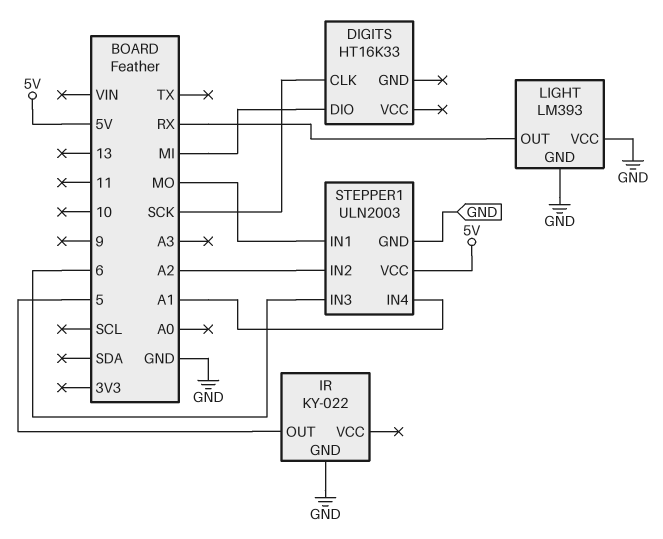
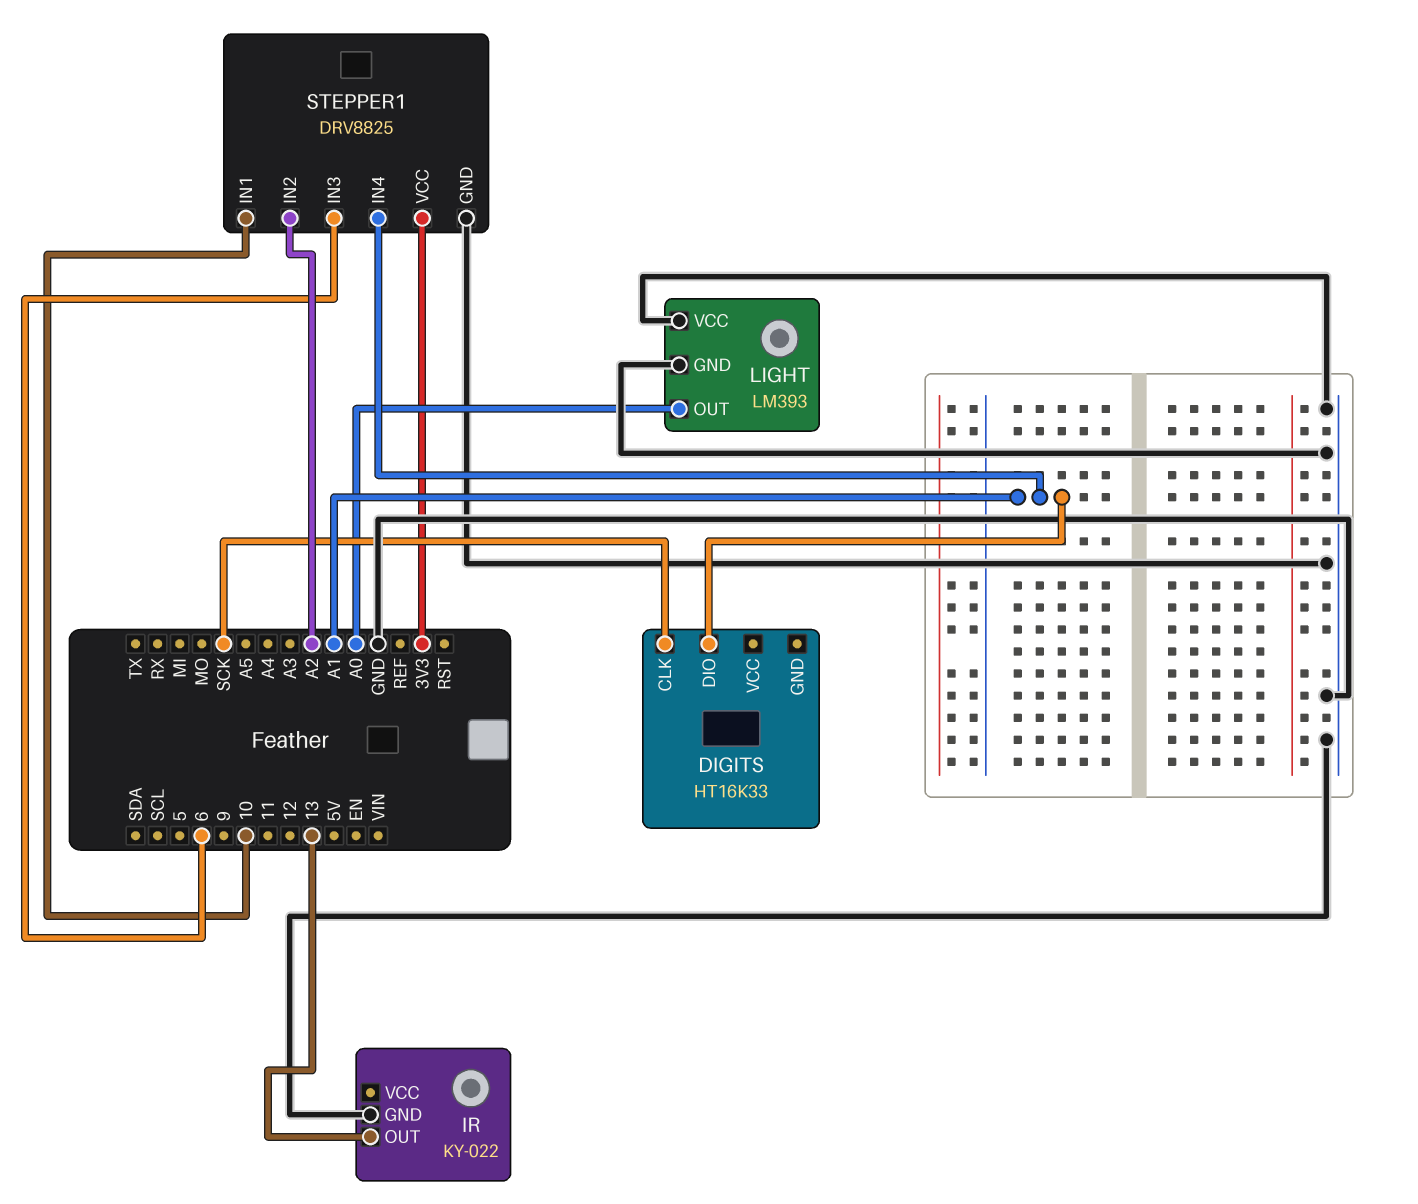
DIGITS pin DIO: MI -> A1
IR pin OUT: 5 -> 13
LIGHT pin OUT: RX -> A0
STEPPER1: ULN2003 -> DRV8825
STEPPER1 pin IN1: MO -> 10
STEPPER1 pin VCC: 5V -> 3V3

